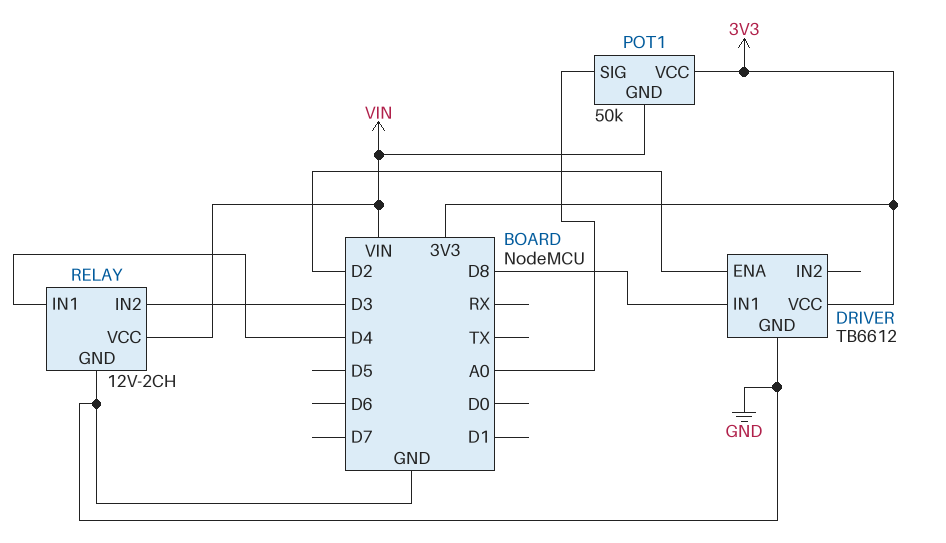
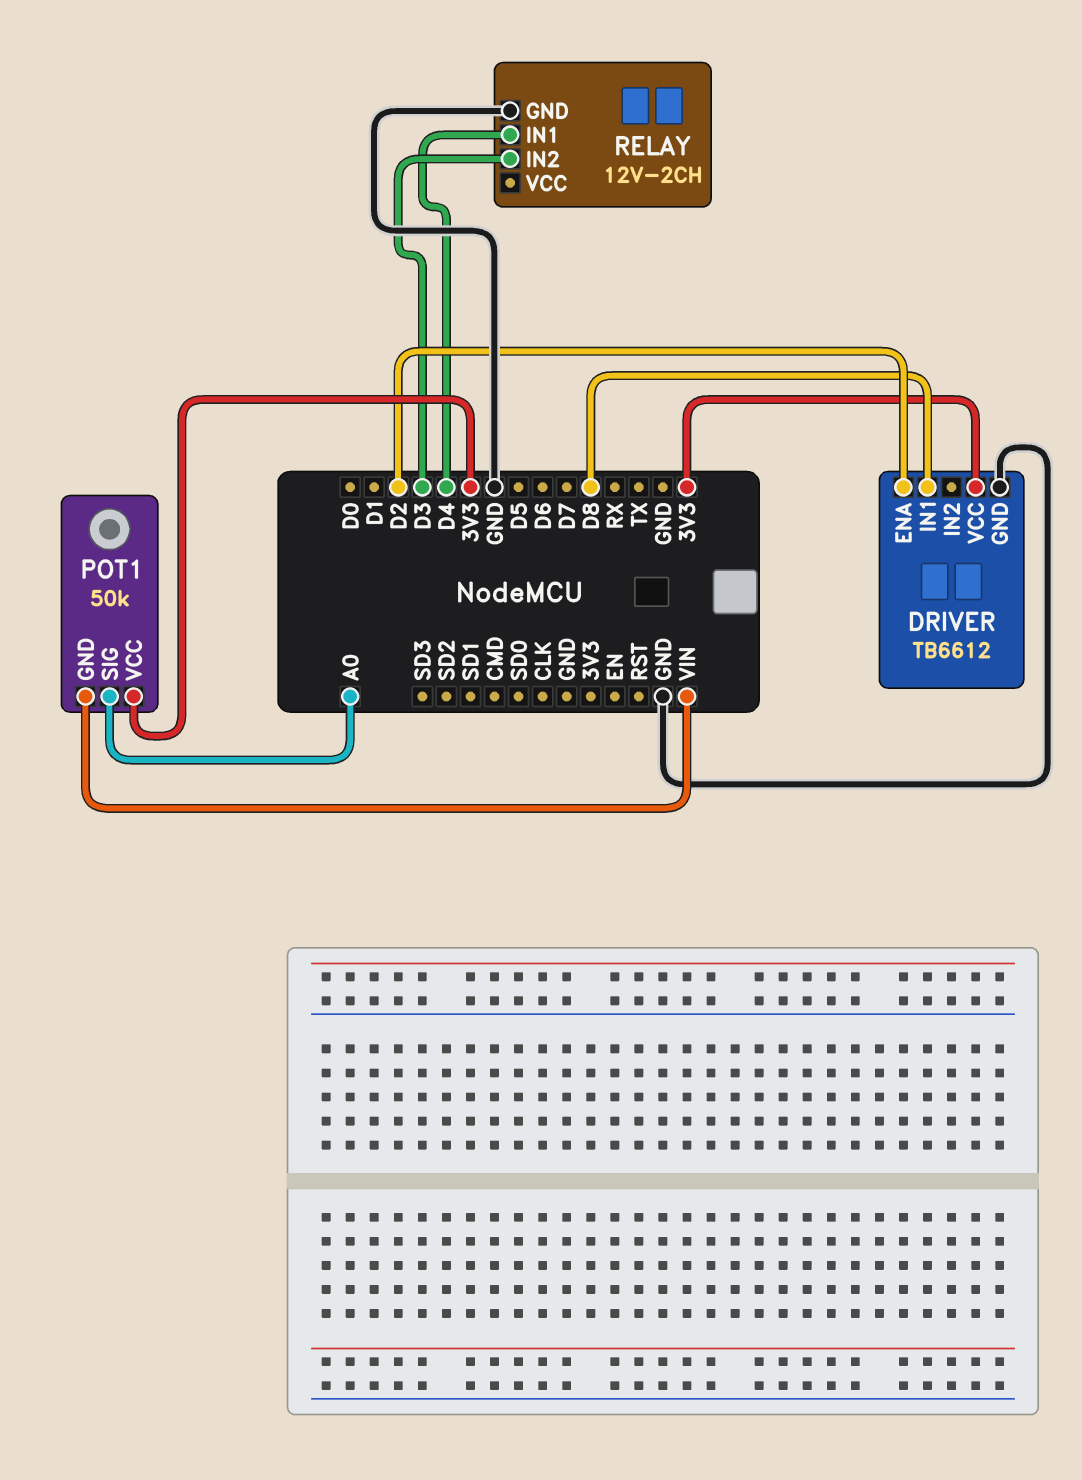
RELAY pin VCC: VIN -> none

